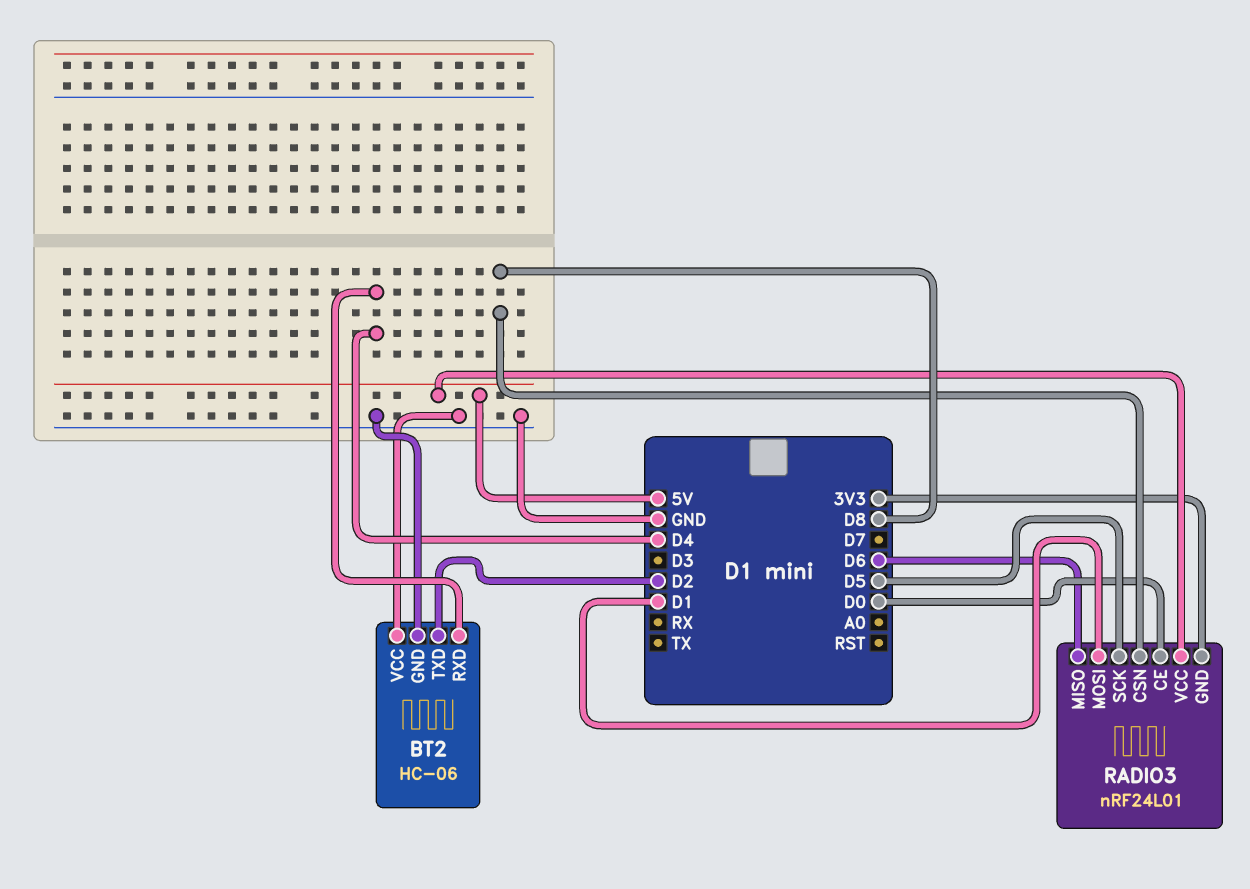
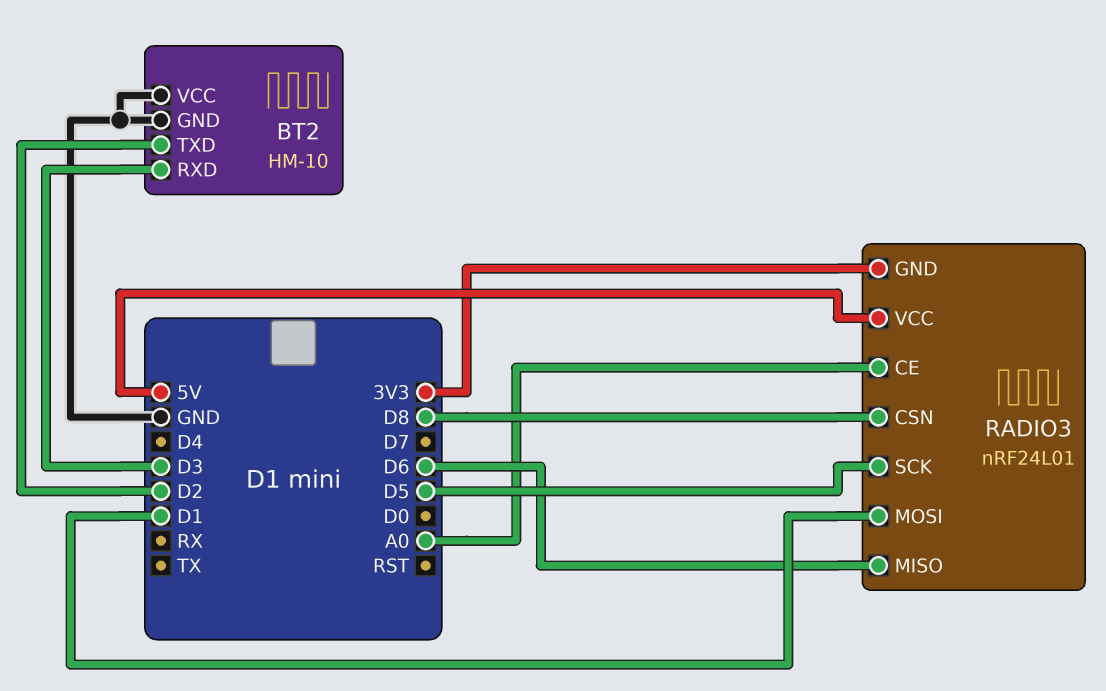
BT2: HC-06 -> HM-10
BT2 pin RXD: D4 -> D3
RADIO3 pin CE: D0 -> A0

